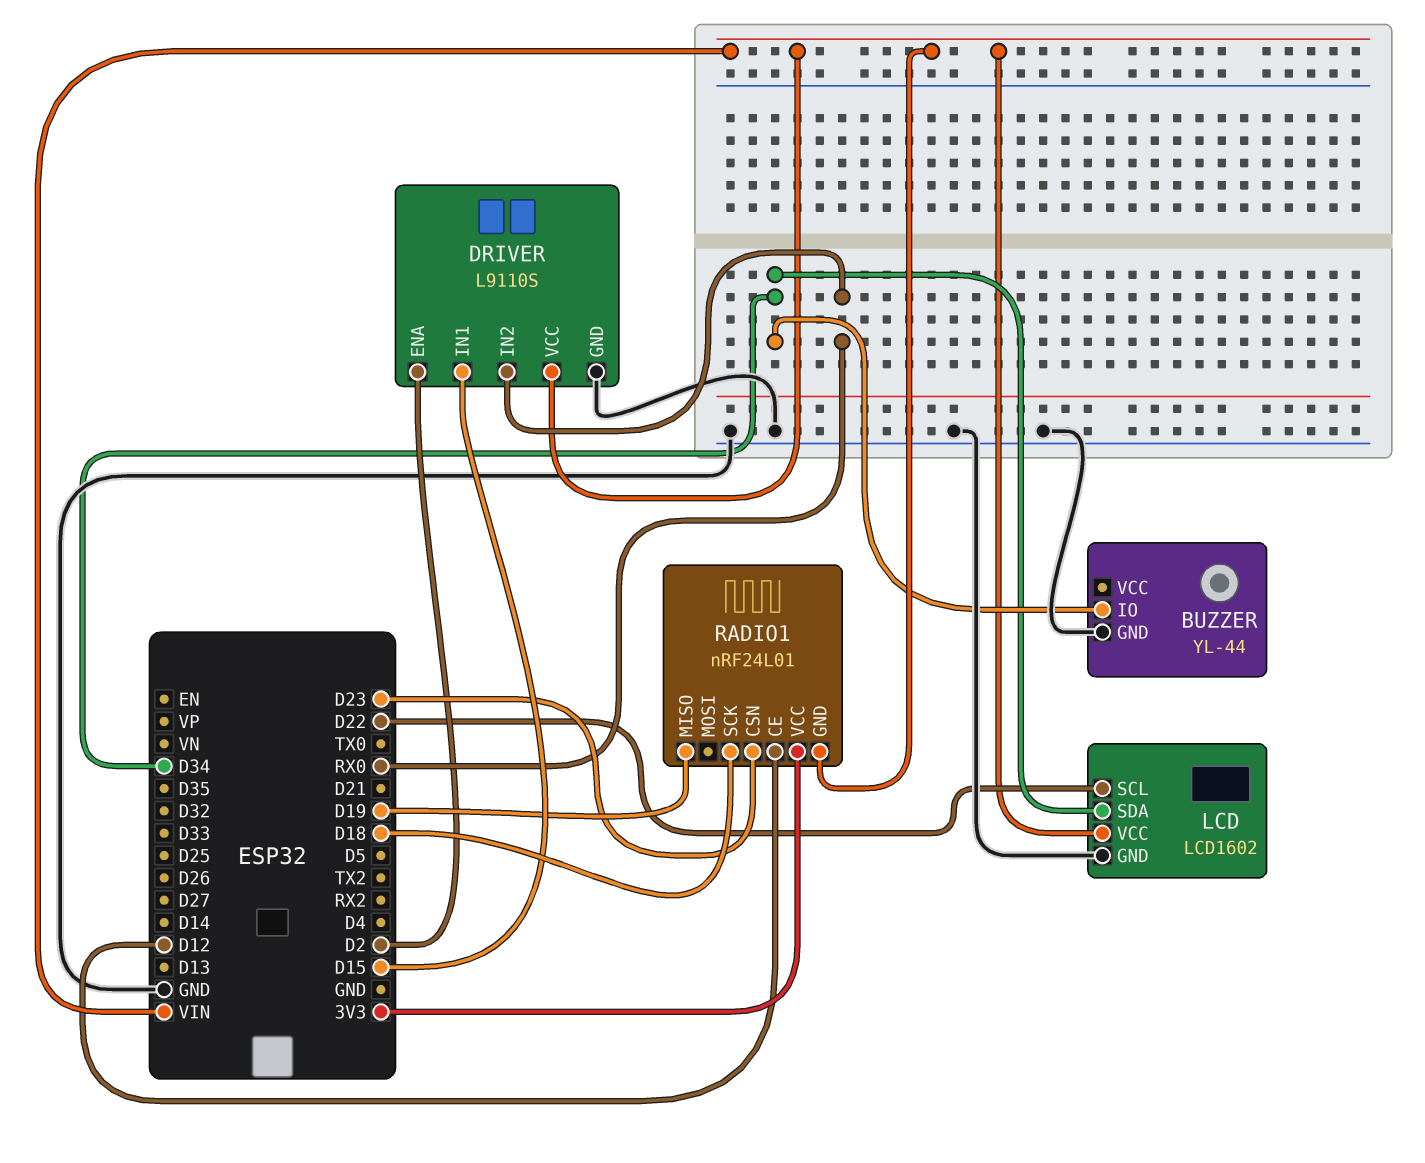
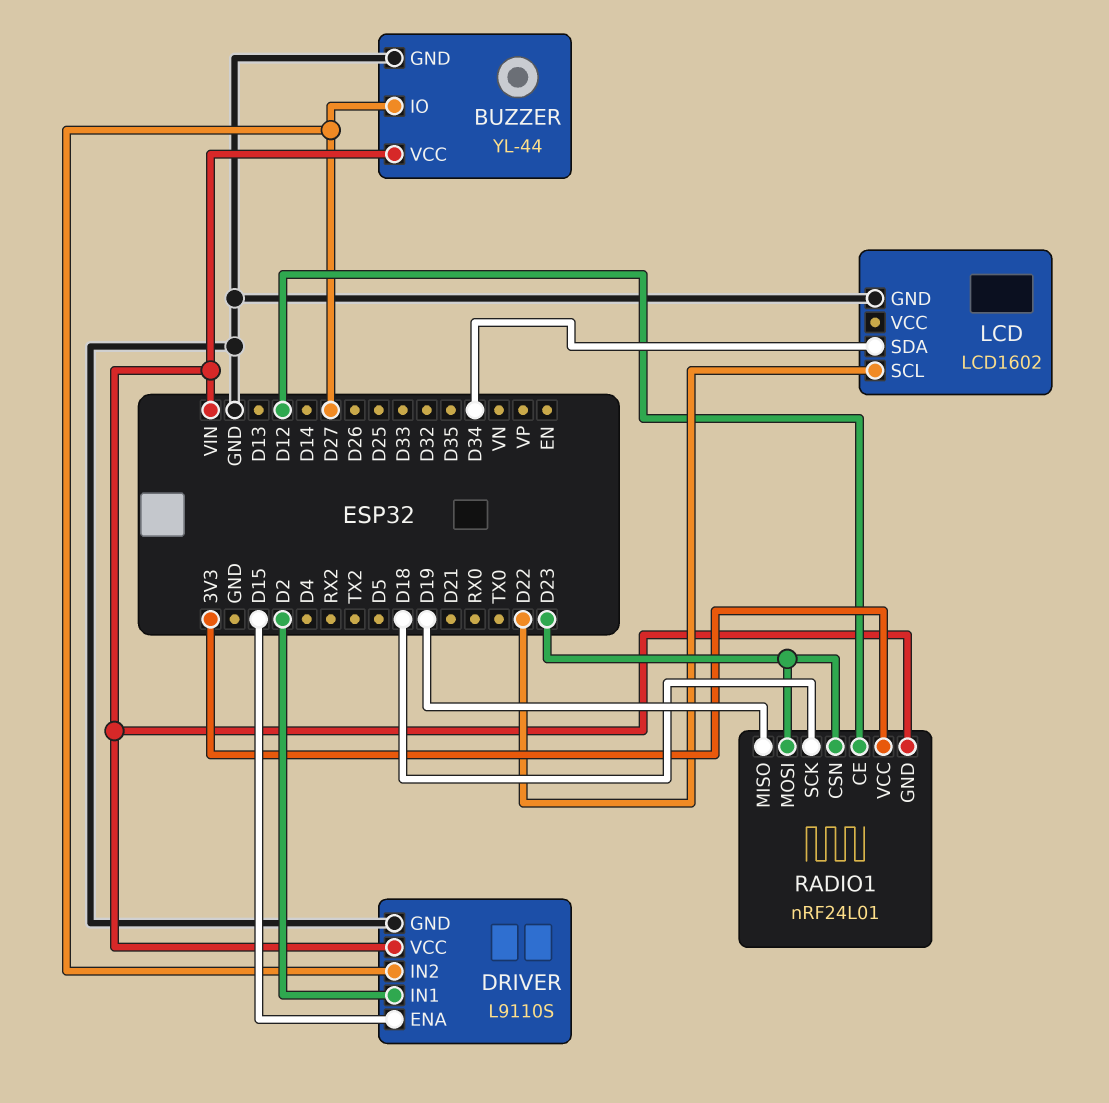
BUZZER pin IO: D34 -> D27
BUZZER pin VCC: none -> VIN
DRIVER pin ENA: D2 -> D15
DRIVER pin IN1: D15 -> D2
DRIVER pin IN2: RX0 -> D27
LCD pin VCC: VIN -> none
RADIO1 pin MOSI: none -> D23

